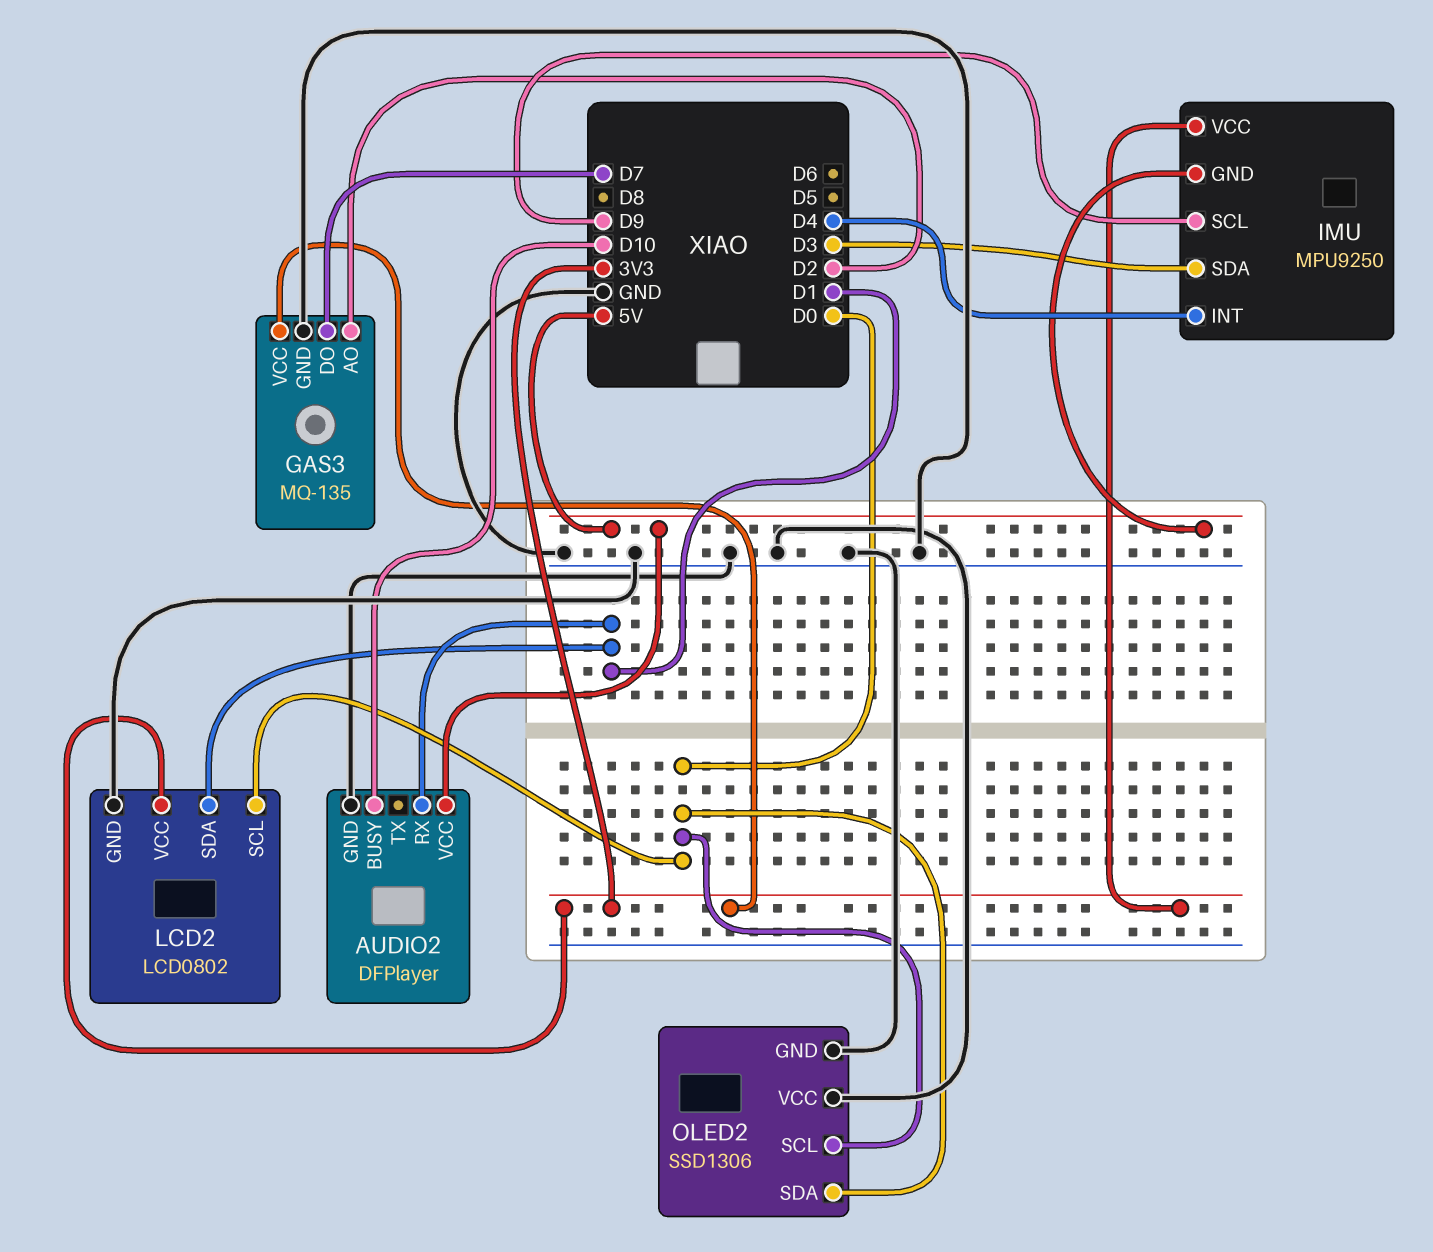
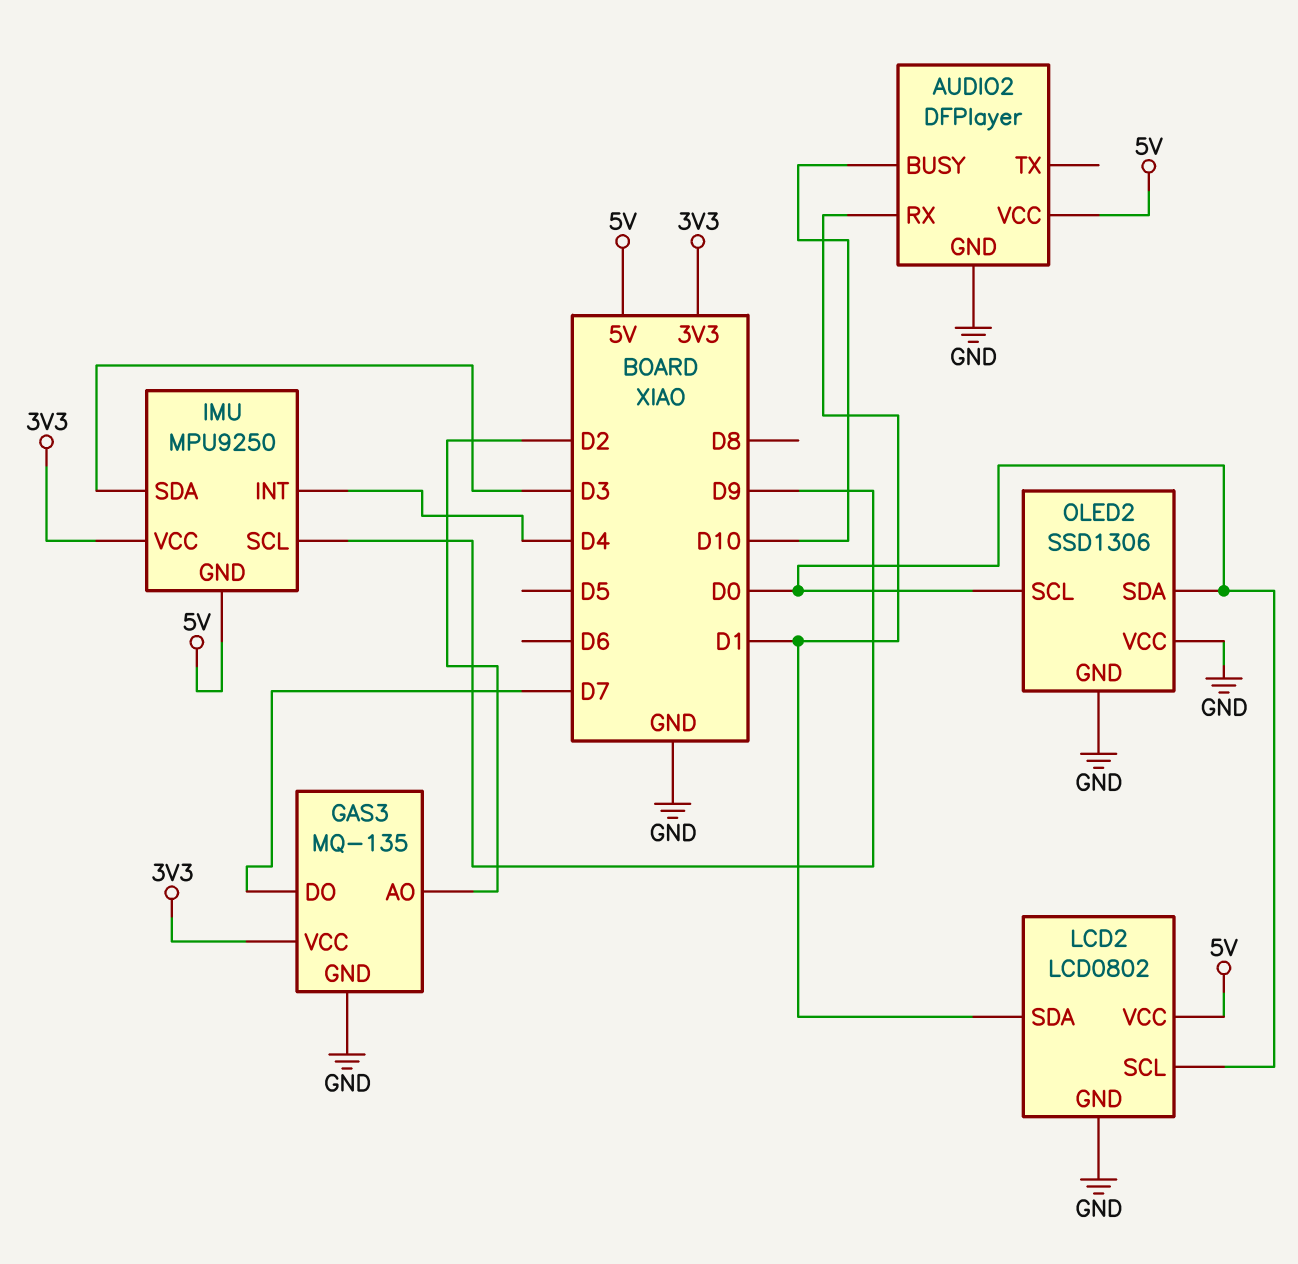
LCD2 pin VCC: 3V3 -> 5V

